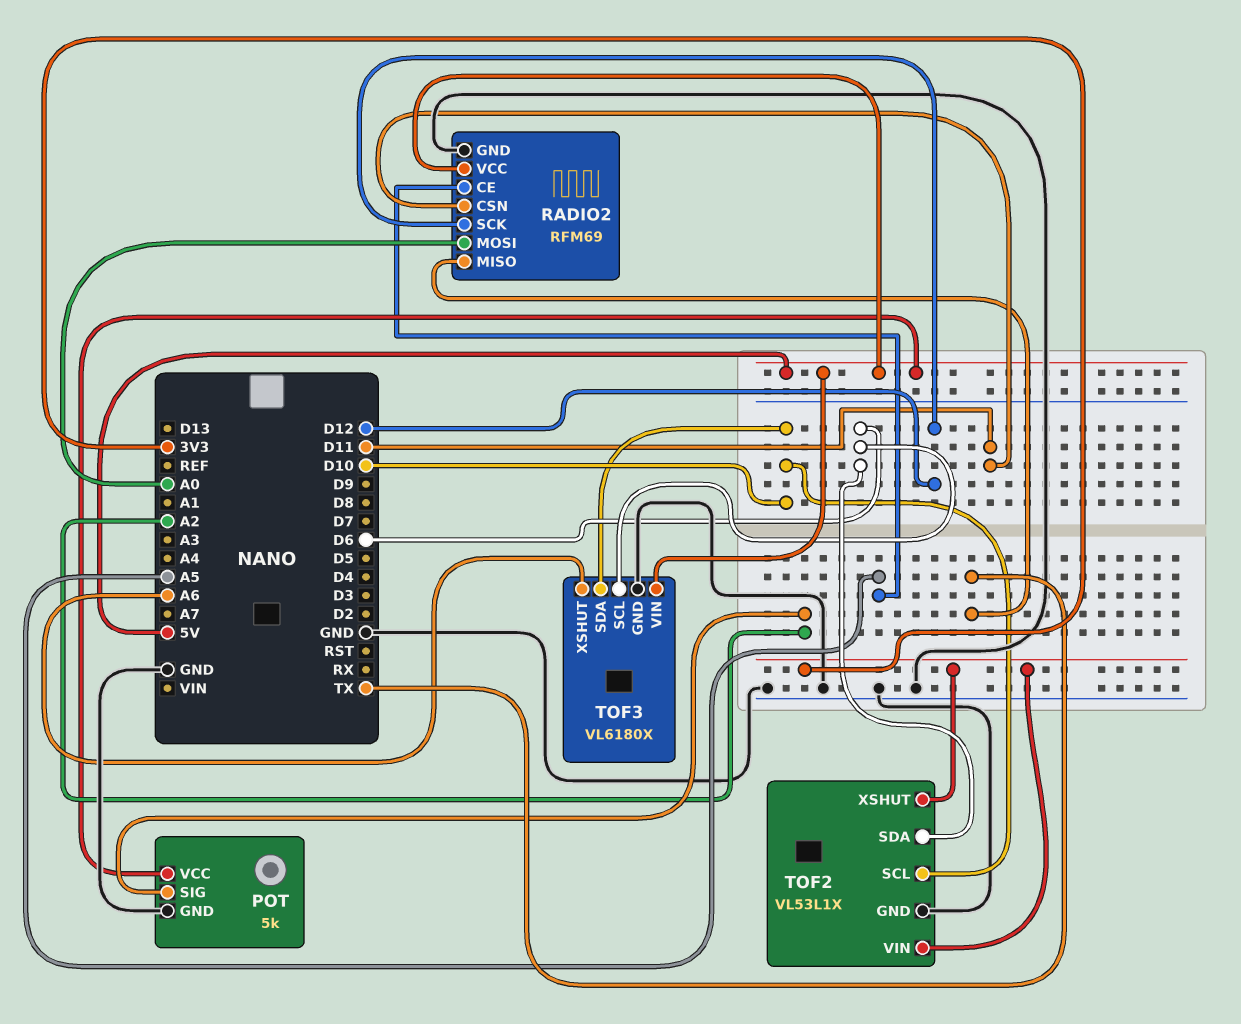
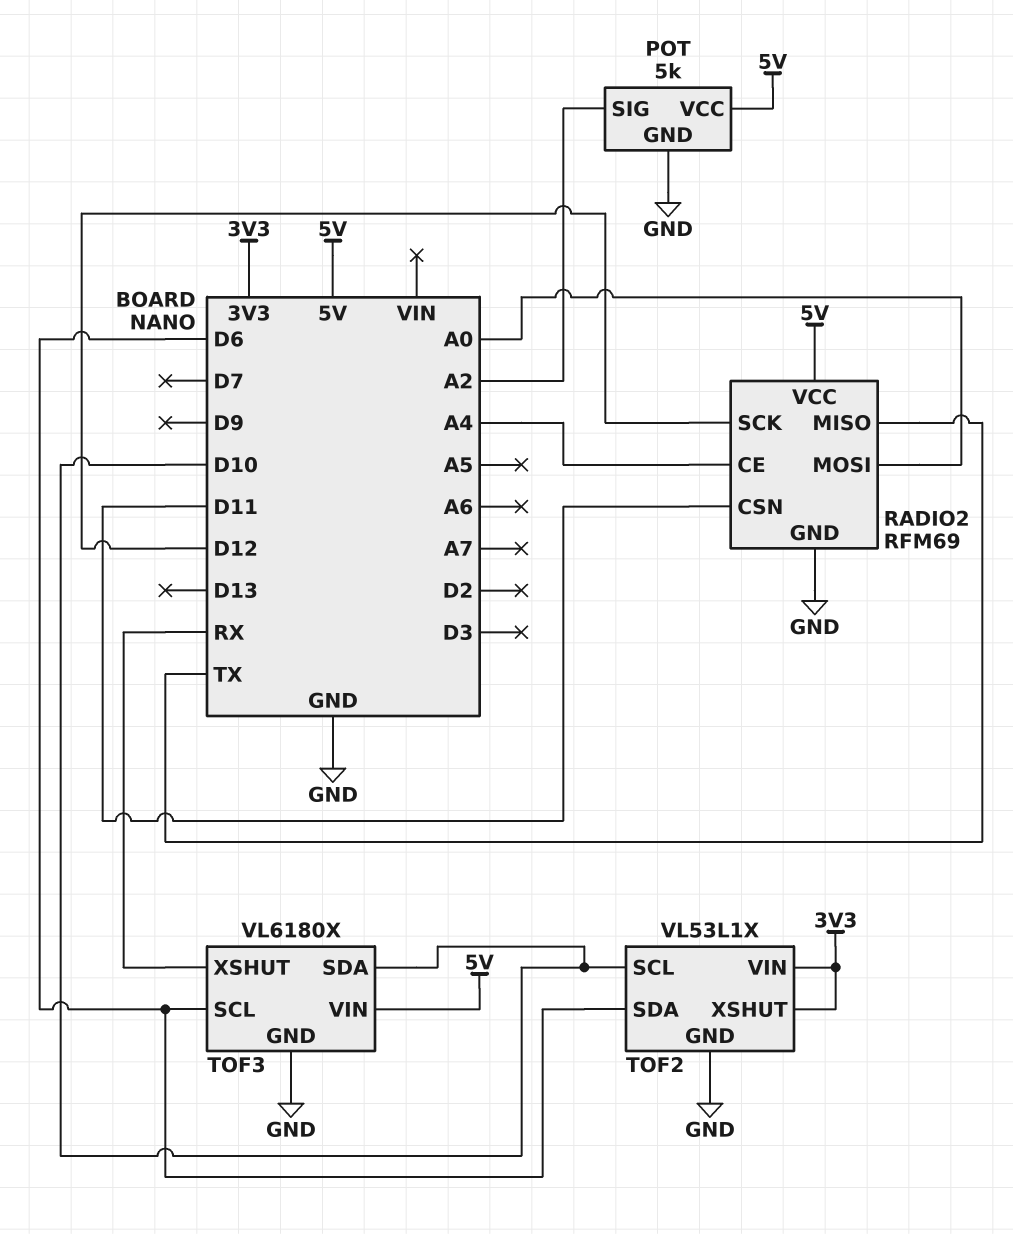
RADIO2 pin CE: A5 -> A4
TOF3 pin XSHUT: A6 -> RX

